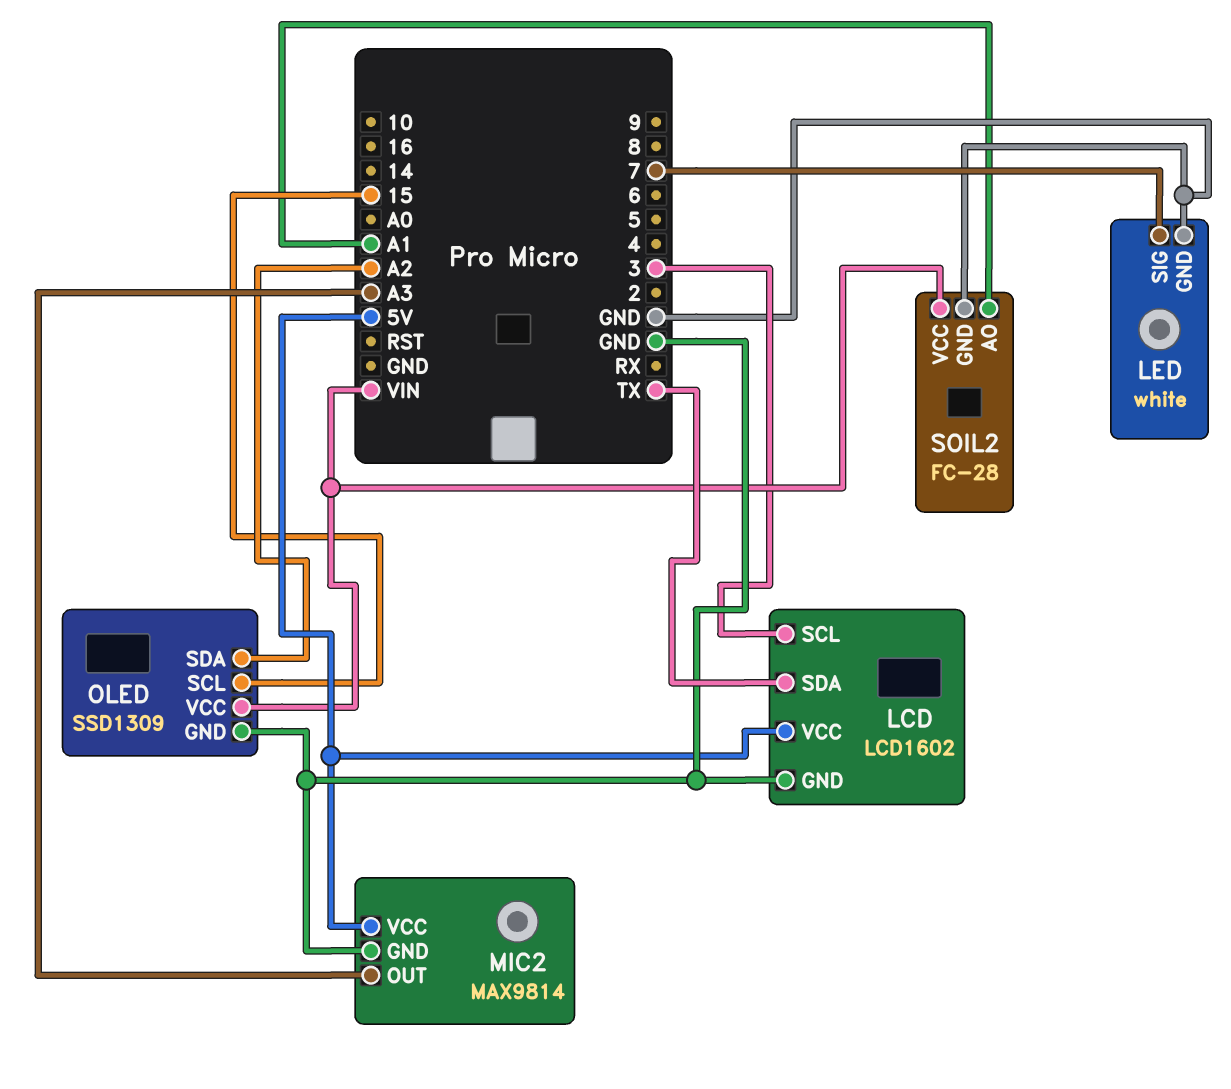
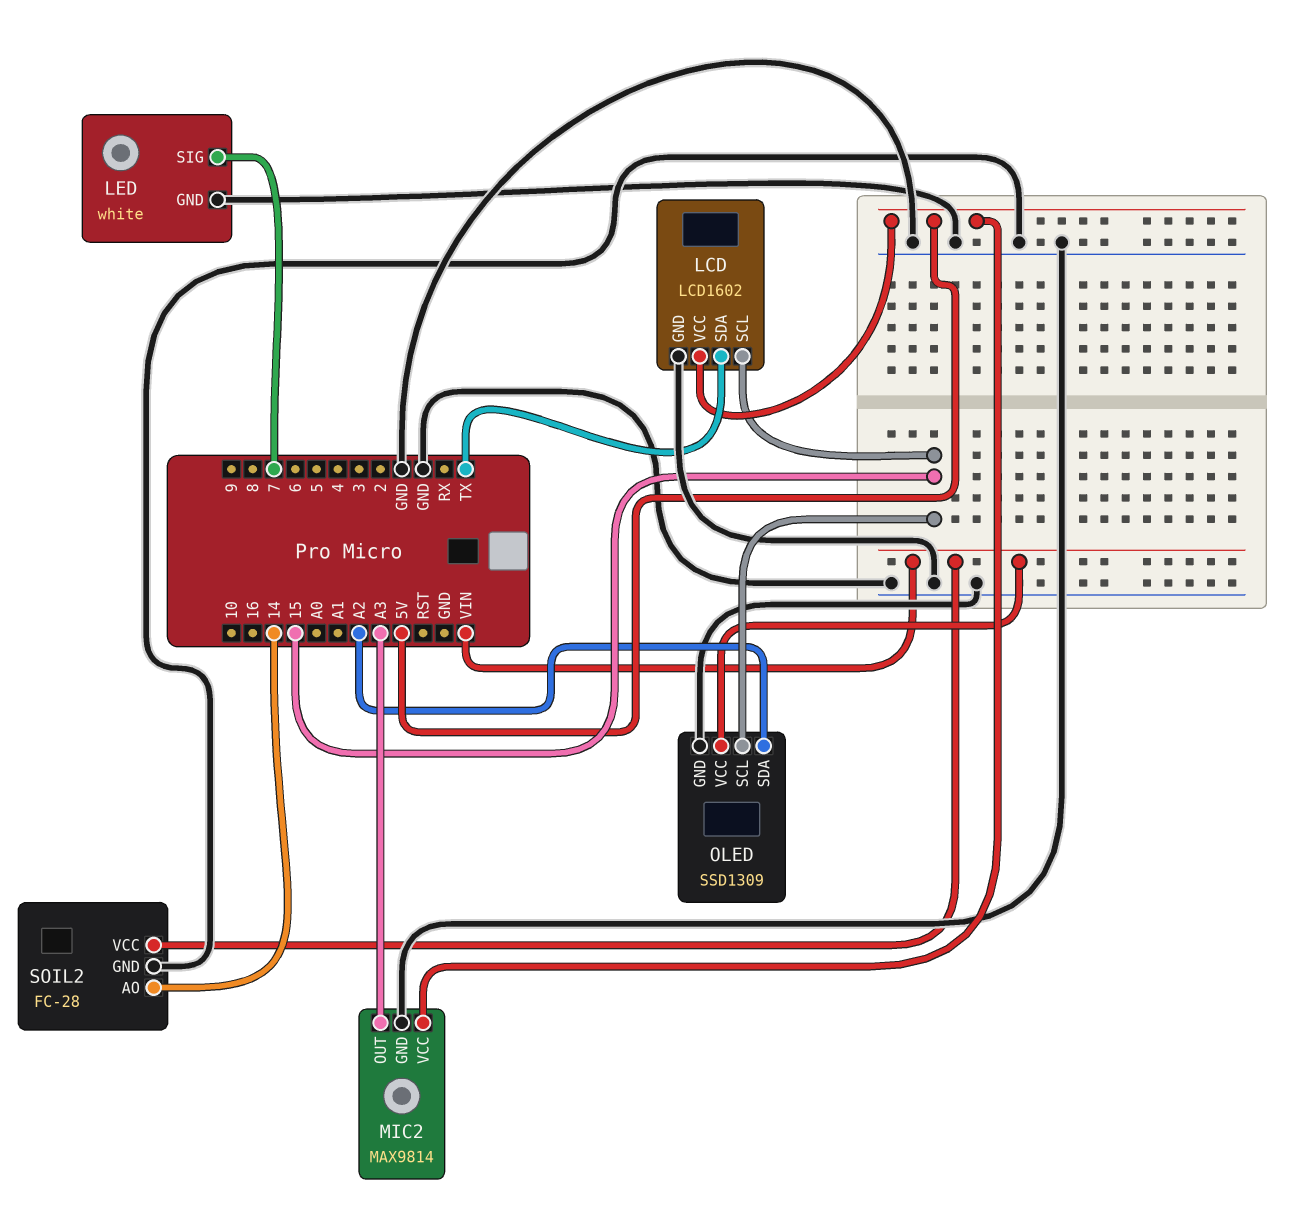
LCD pin SCL: 3 -> 15
SOIL2 pin AO: A1 -> 14

